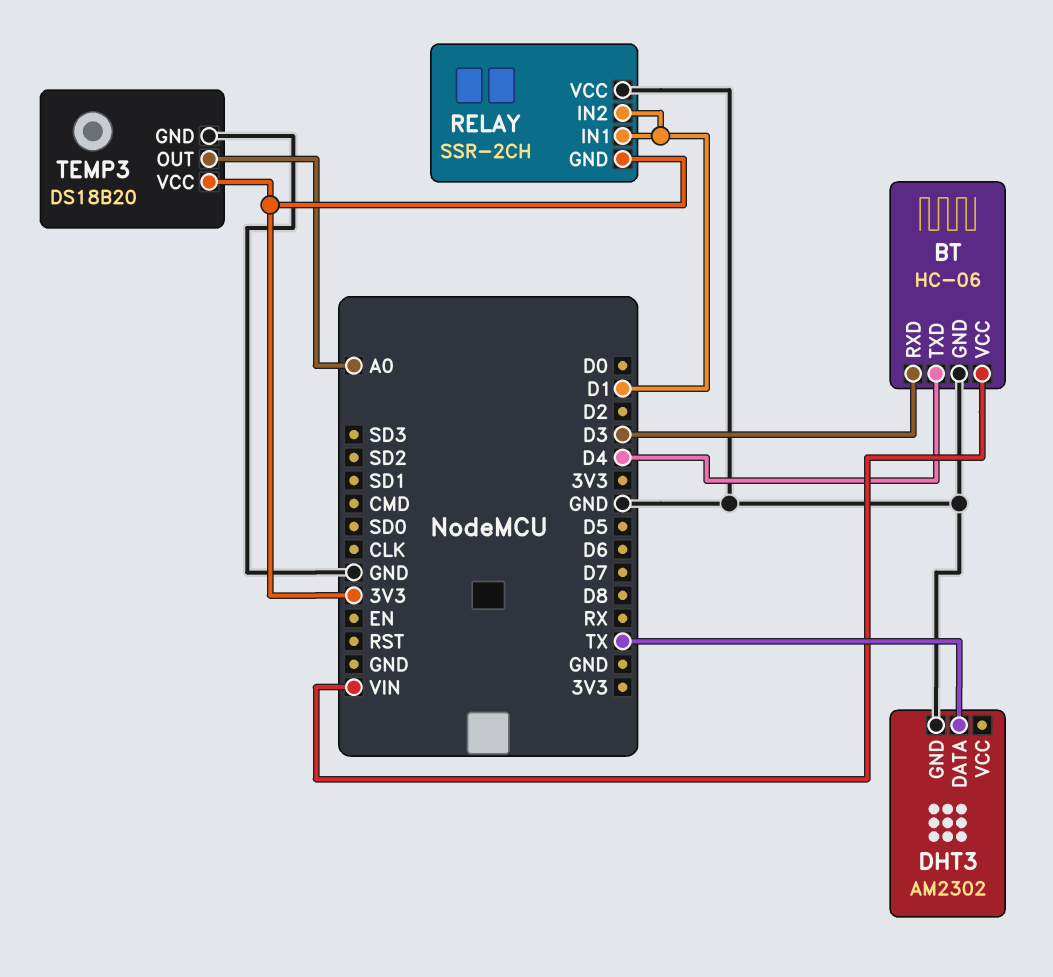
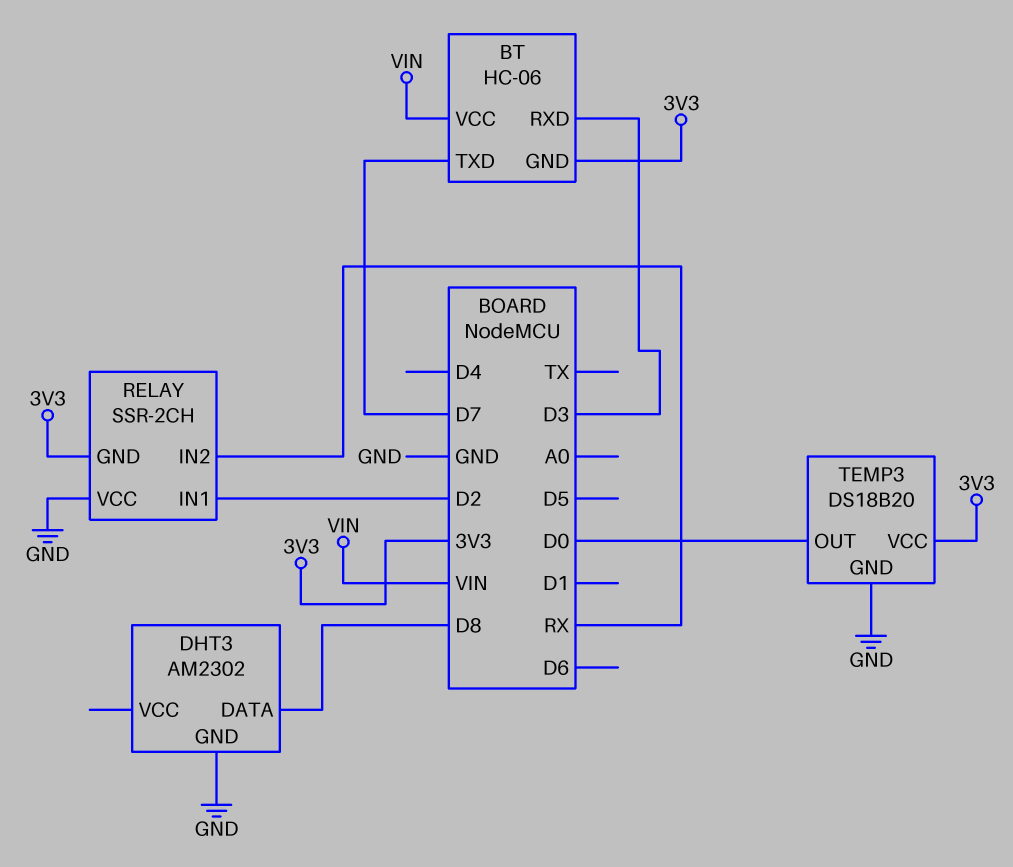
BT pin GND: GND -> 3V3
BT pin TXD: D4 -> D7
DHT3 pin DATA: TX -> D8
RELAY pin IN1: D1 -> D2
RELAY pin IN2: D1 -> RX
TEMP3 pin OUT: A0 -> D0

